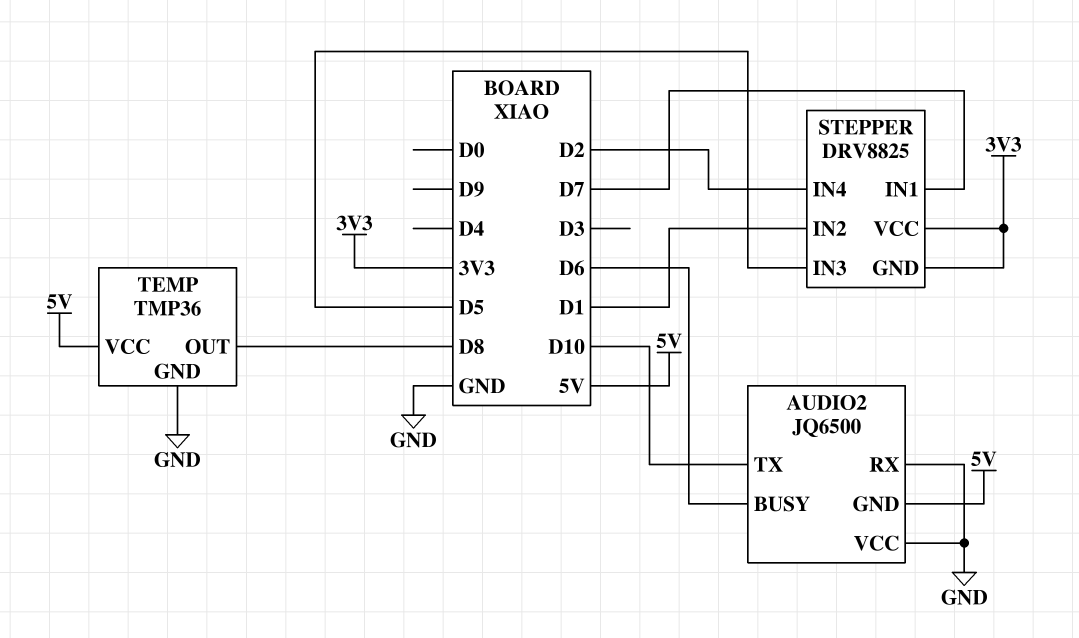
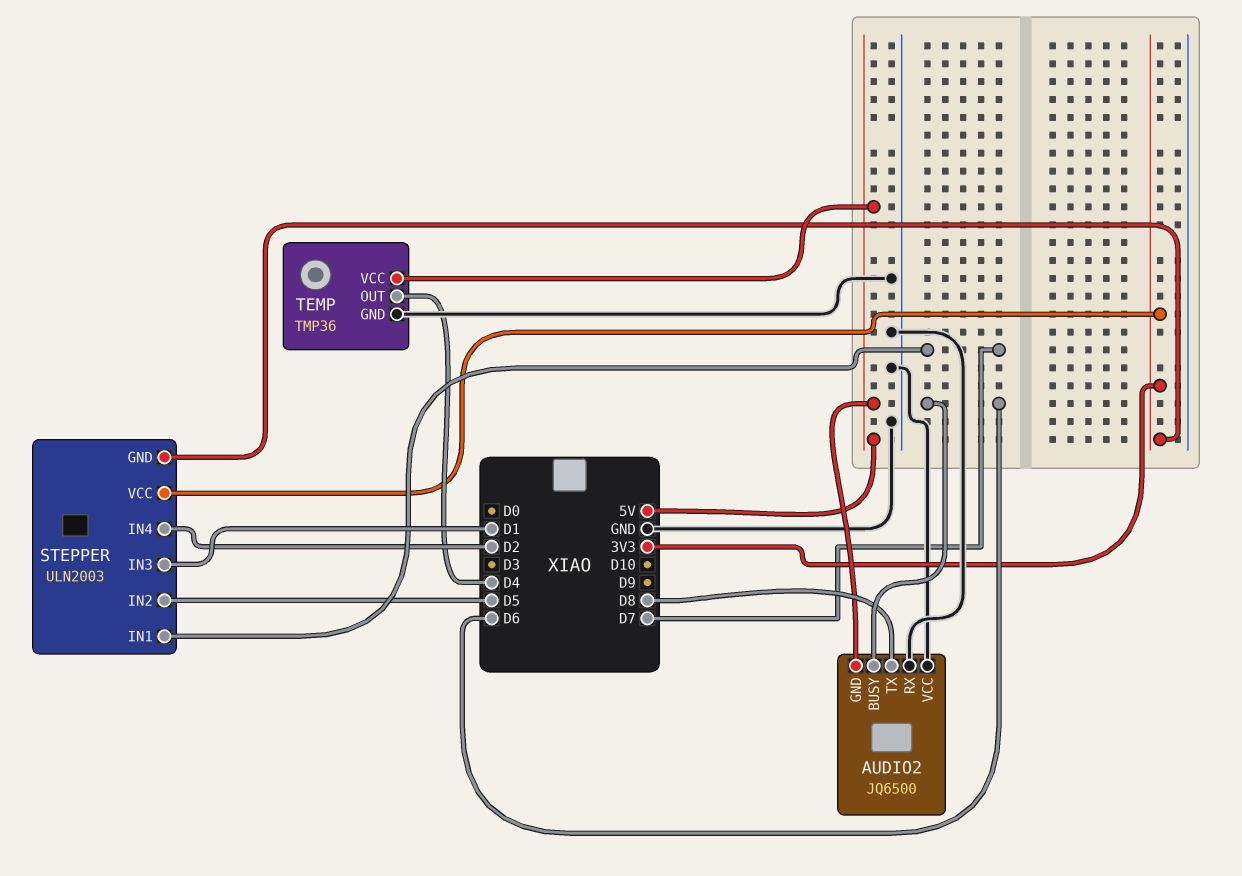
AUDIO2 pin TX: D10 -> D8
STEPPER: DRV8825 -> ULN2003
STEPPER pin IN2: D1 -> D5
STEPPER pin IN3: D5 -> D1
TEMP pin OUT: D8 -> D4

